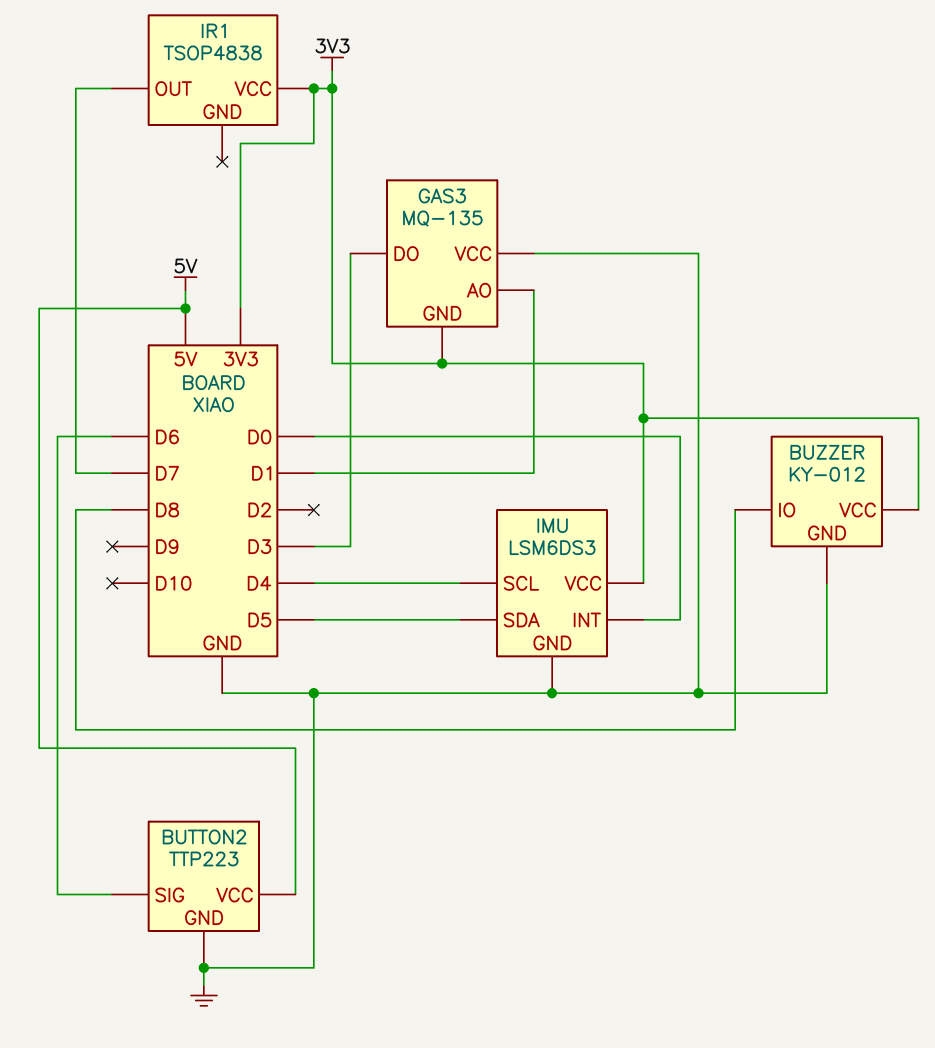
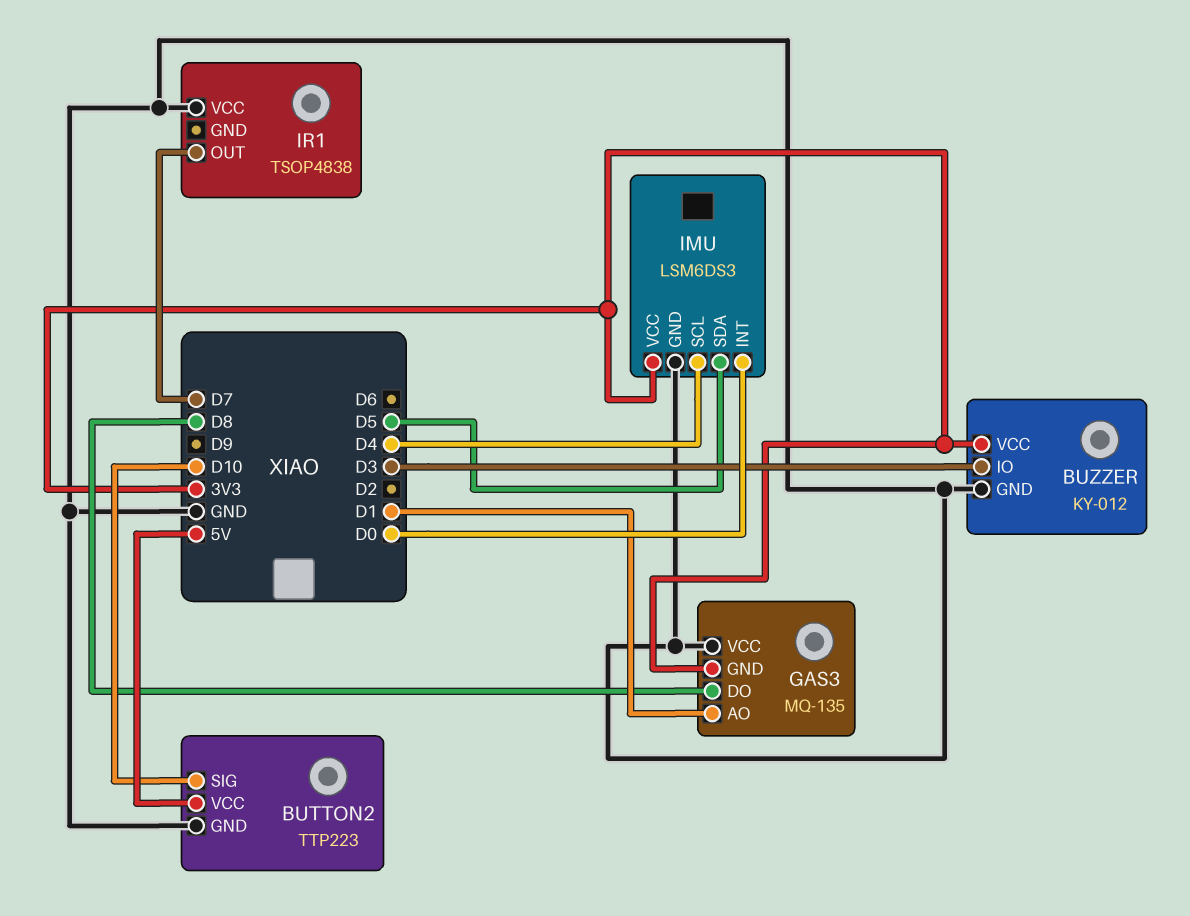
BUTTON2 pin SIG: D6 -> D10
BUZZER pin IO: D8 -> D3
GAS3 pin DO: D3 -> D8
IR1 pin VCC: 3V3 -> GND

